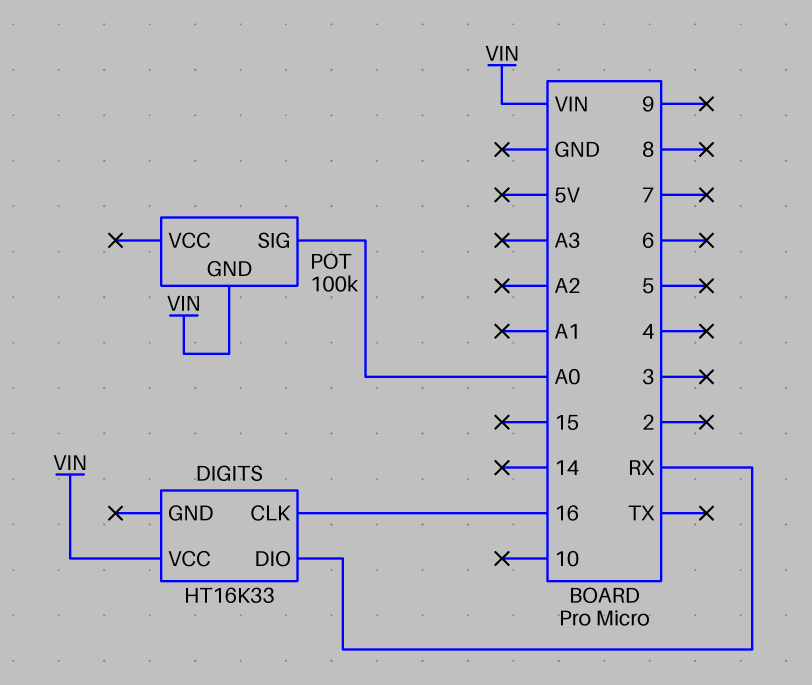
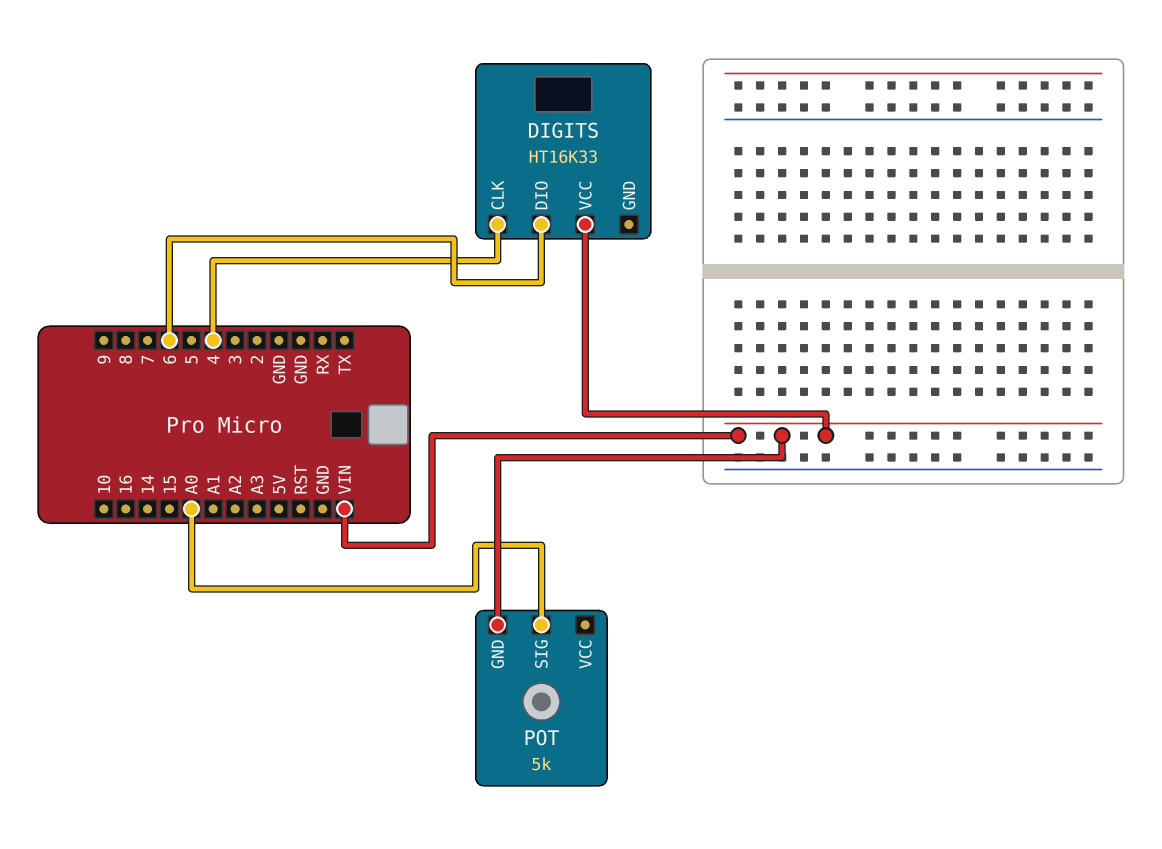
DIGITS pin CLK: 16 -> 4
DIGITS pin DIO: RX -> 6
POT: 100k -> 5k

